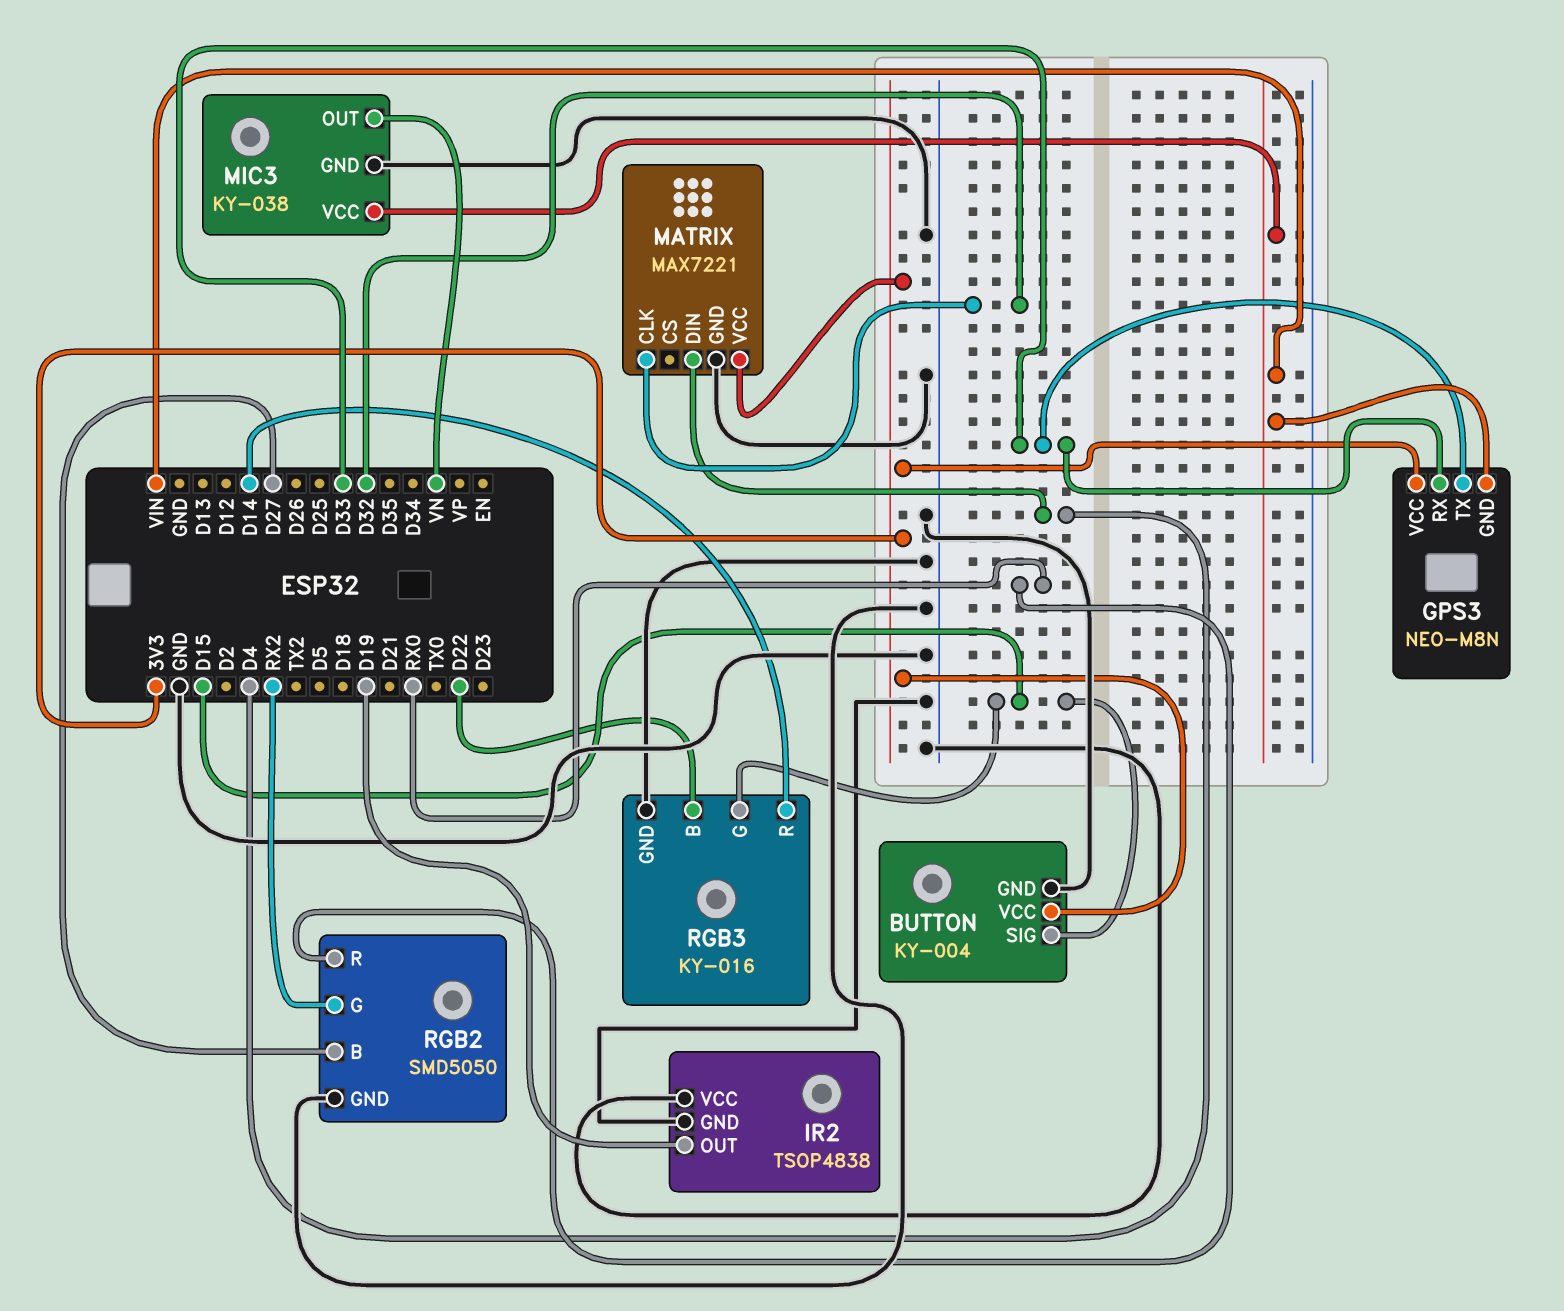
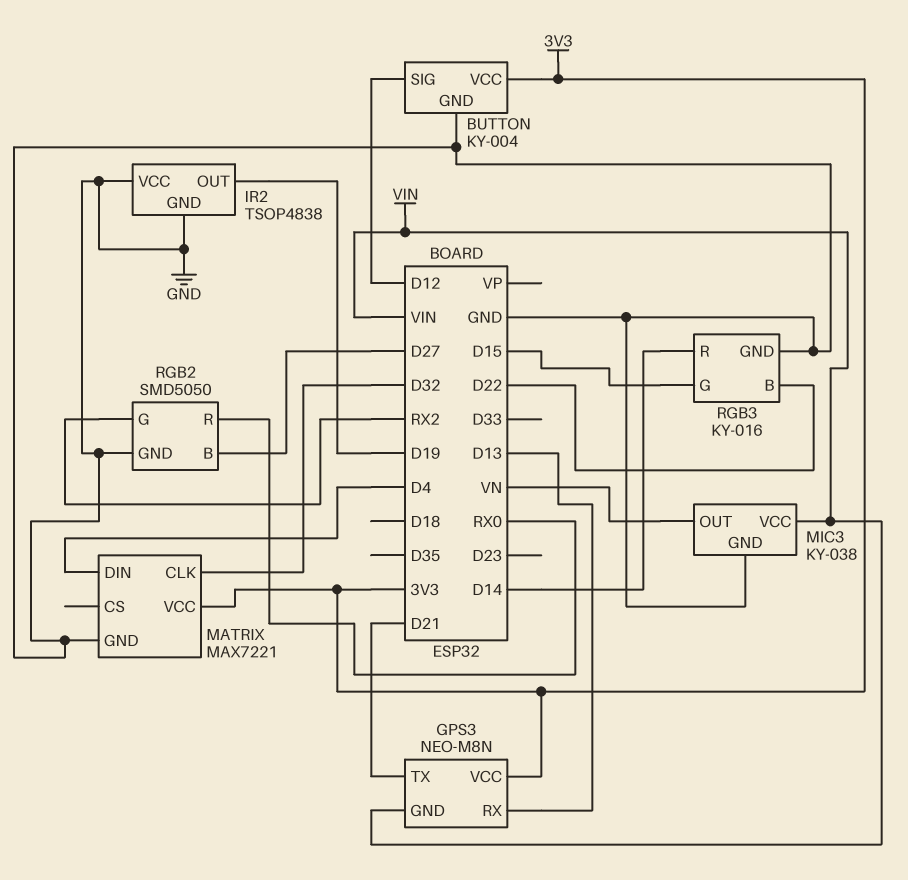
BUTTON pin SIG: D15 -> D12
GPS3 pin RX: D33 -> D13
GPS3 pin TX: D33 -> D21

